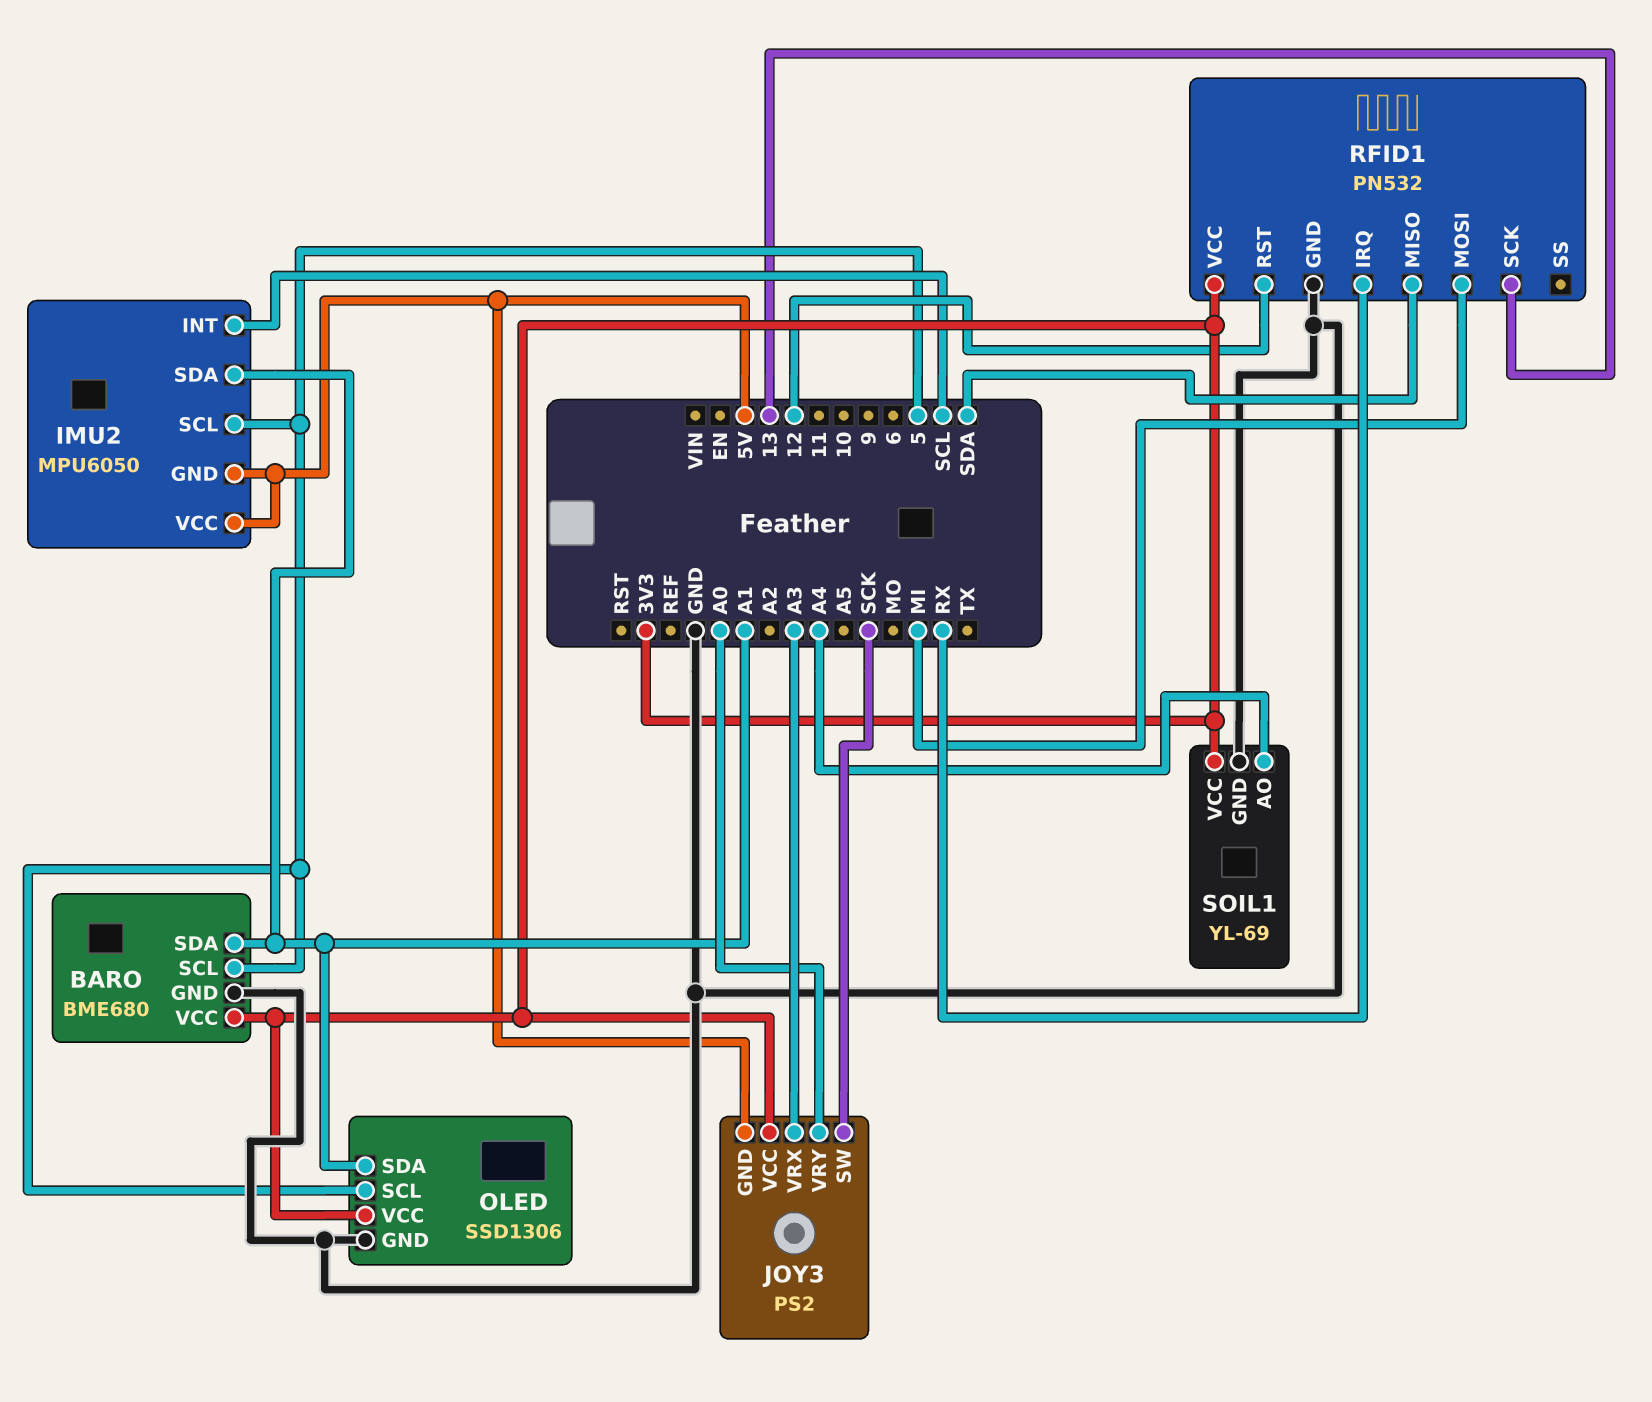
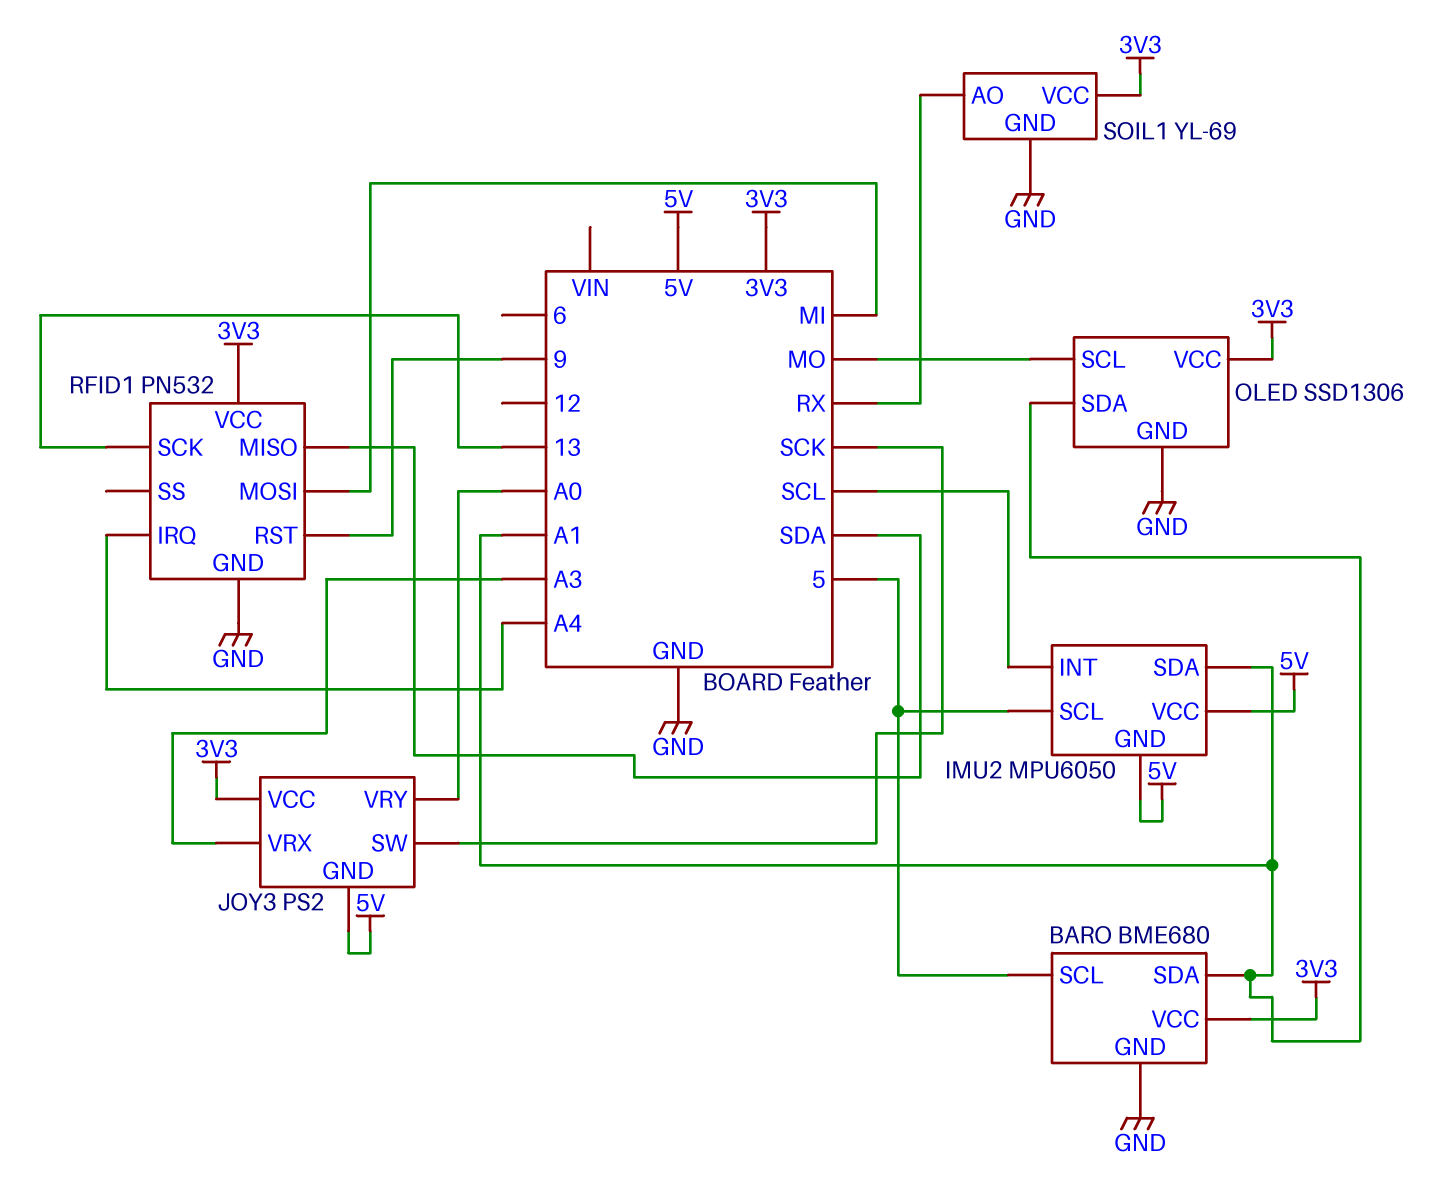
OLED pin SCL: 5 -> MO
RFID1 pin IRQ: RX -> A4
RFID1 pin RST: 12 -> 9
SOIL1 pin AO: A4 -> RX

